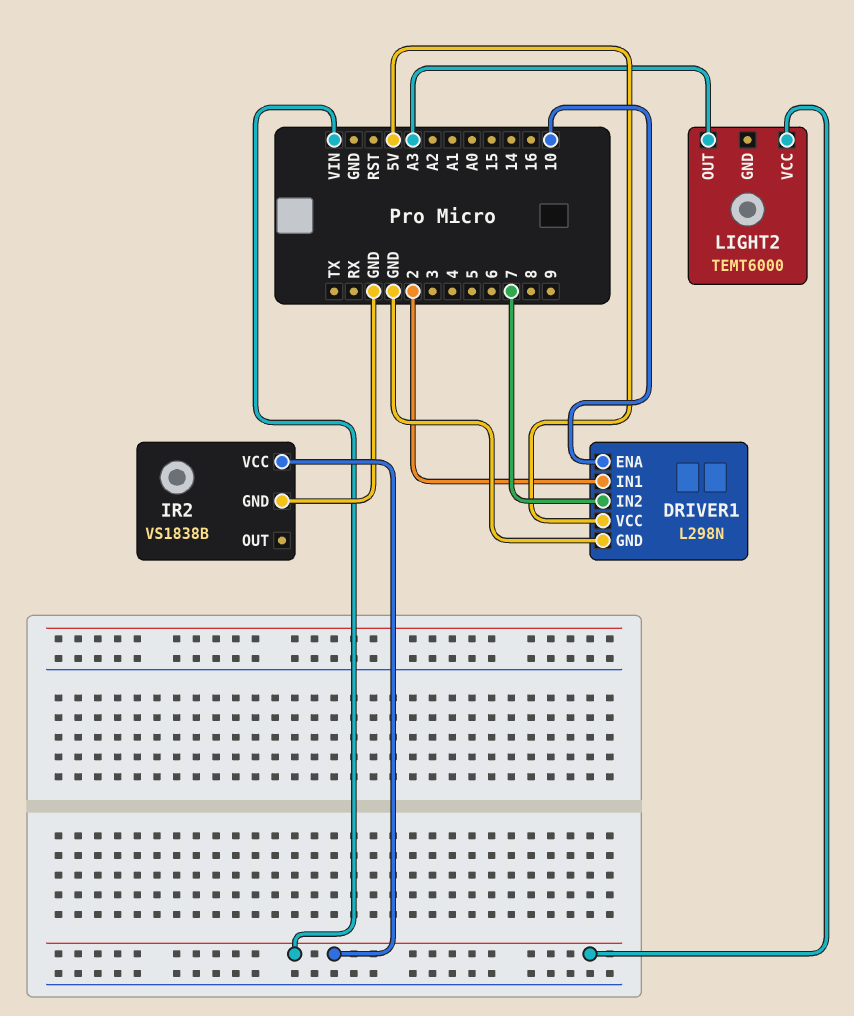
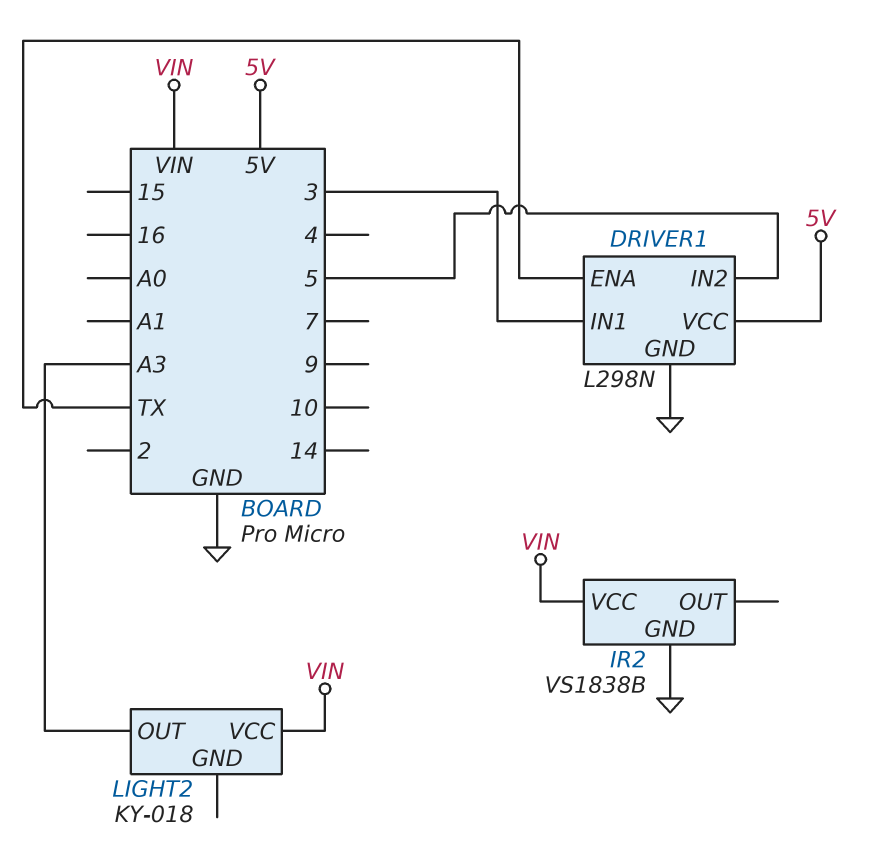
DRIVER1 pin ENA: 10 -> TX
DRIVER1 pin IN1: 2 -> 3
DRIVER1 pin IN2: 7 -> 5
LIGHT2: TEMT6000 -> KY-018

